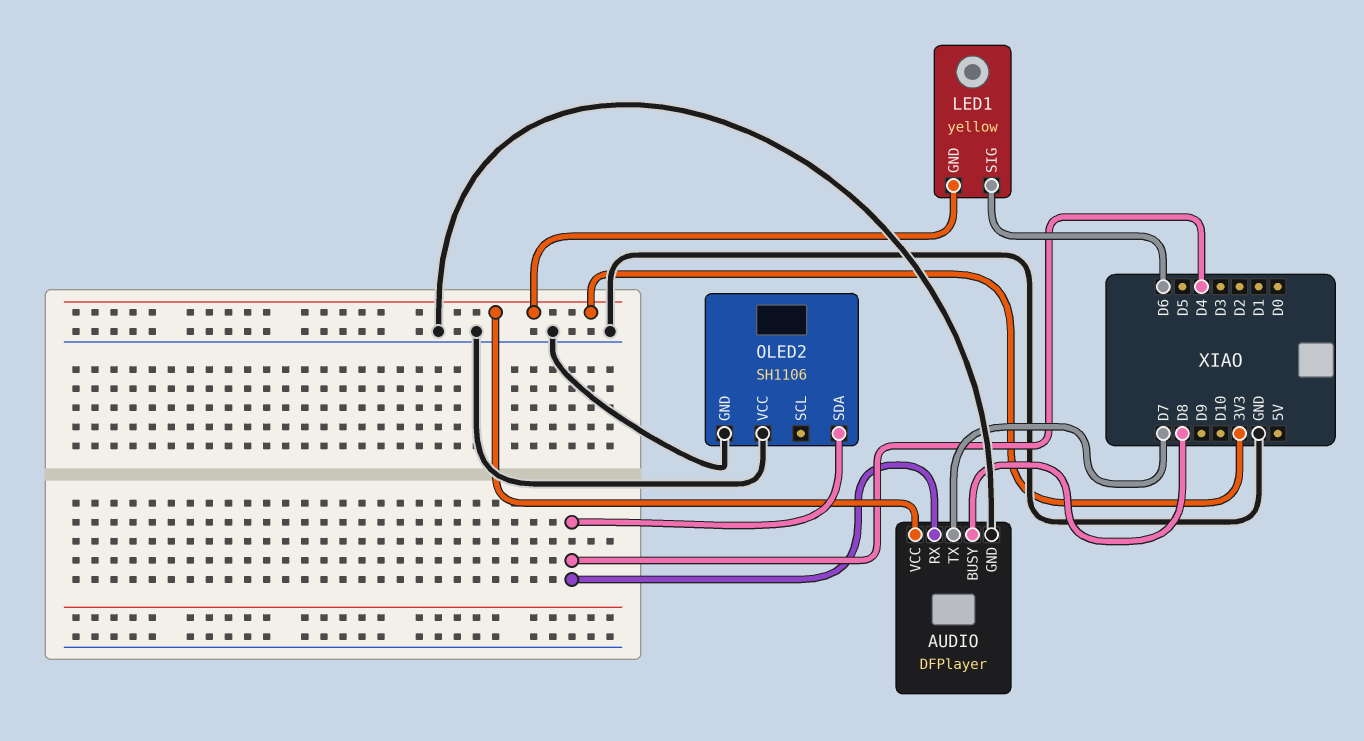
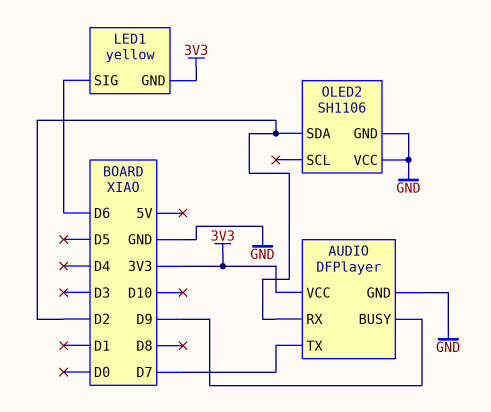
AUDIO pin BUSY: D8 -> D9
AUDIO pin RX: D4 -> D2
OLED2 pin SDA: D4 -> D2

